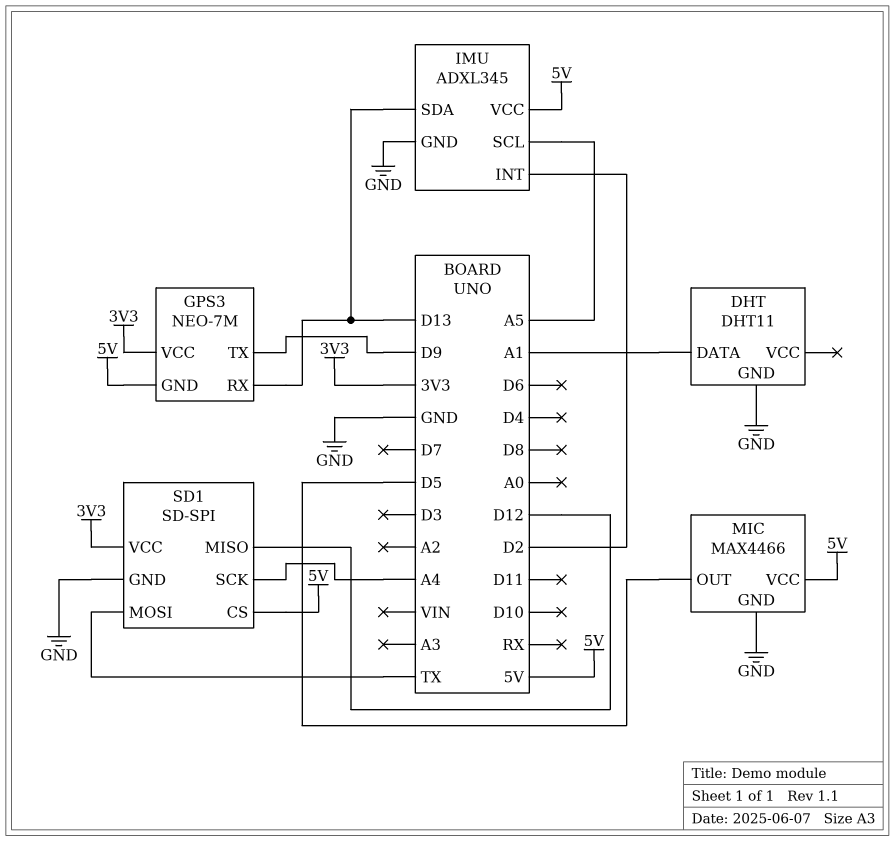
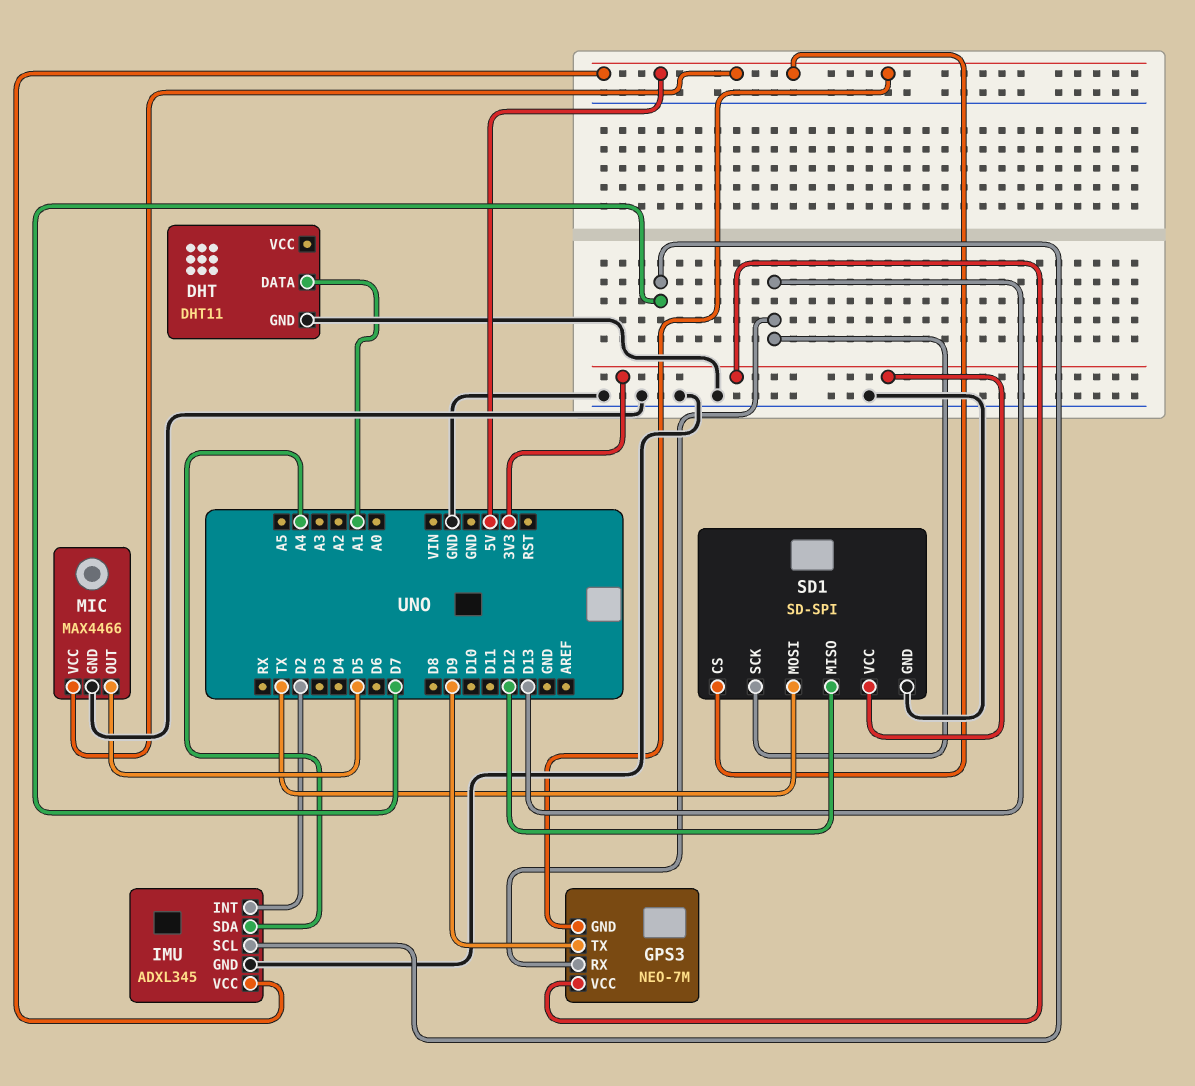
IMU pin SCL: A5 -> D7
IMU pin SDA: D13 -> A4
SD1 pin SCK: A4 -> D13

